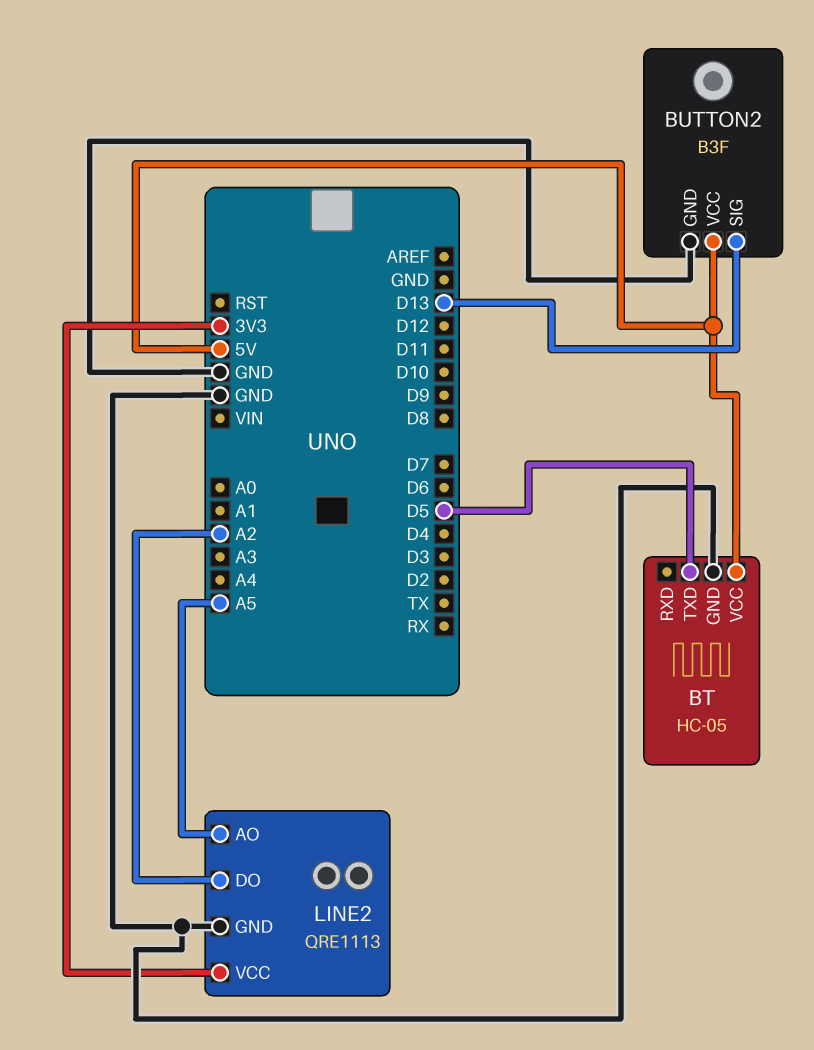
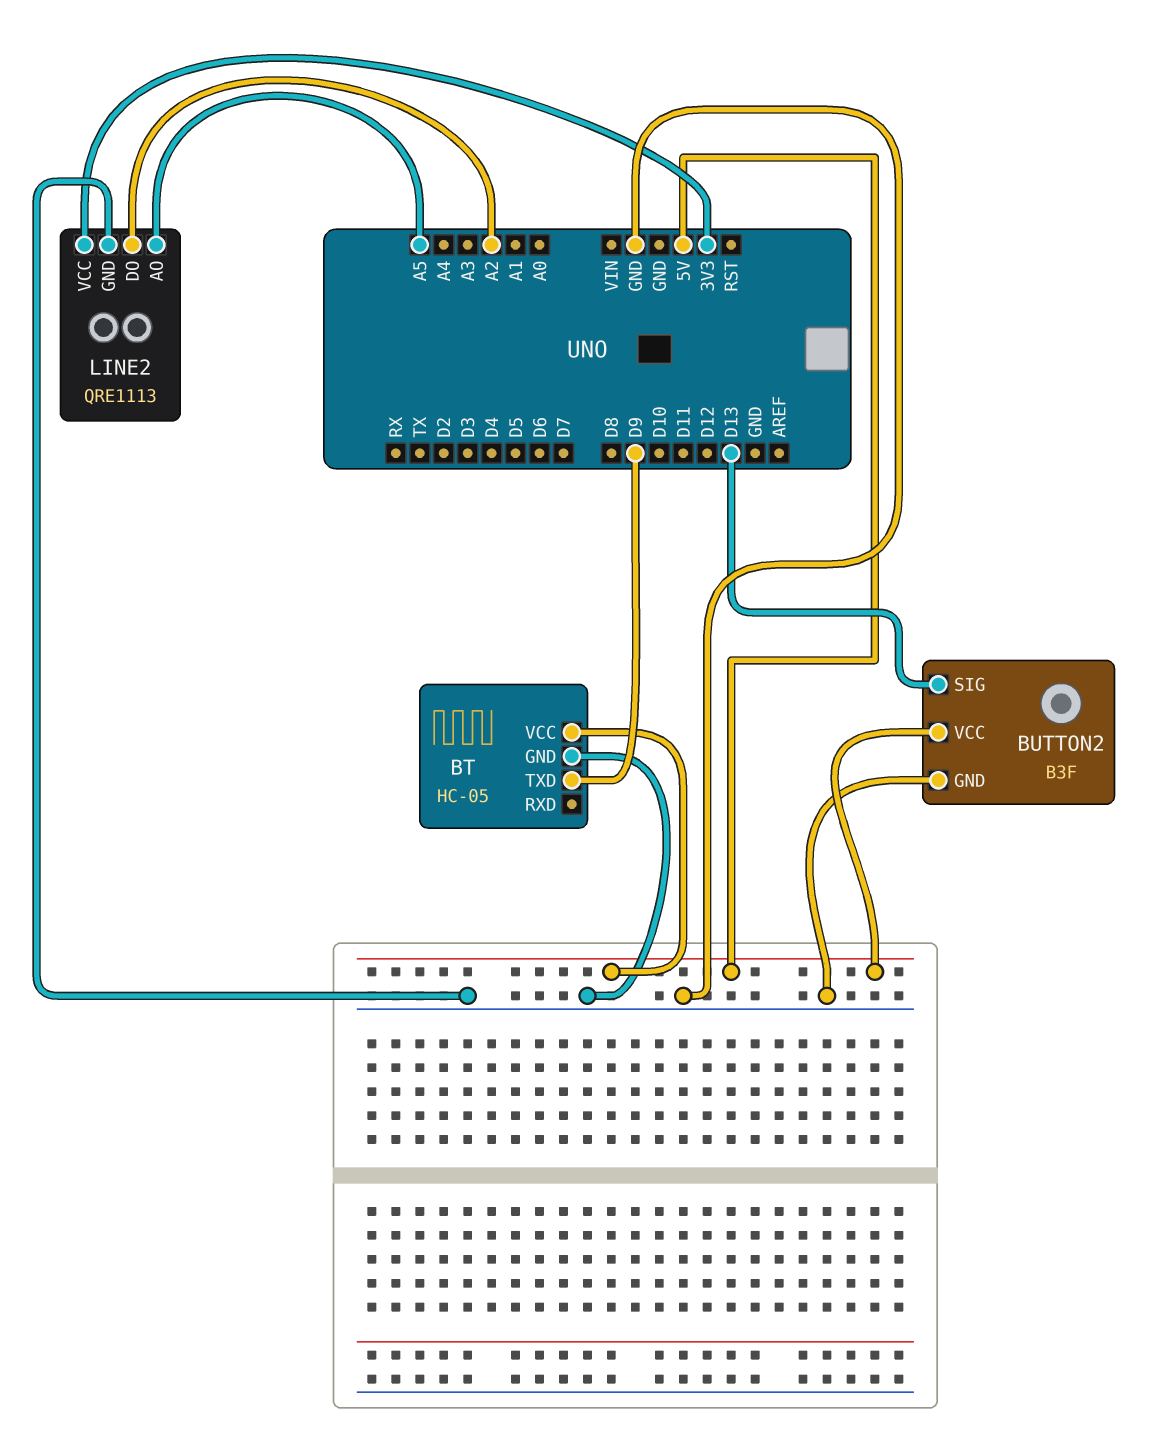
BT pin TXD: D5 -> D9

